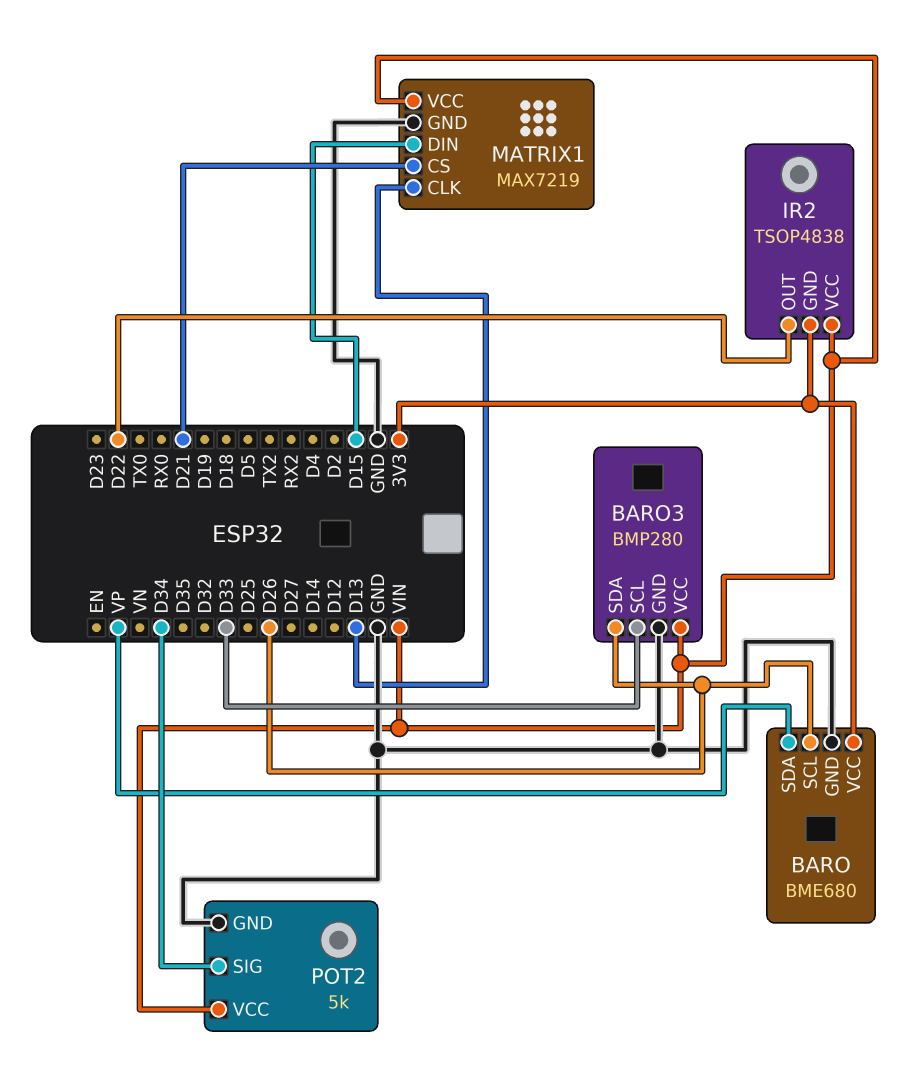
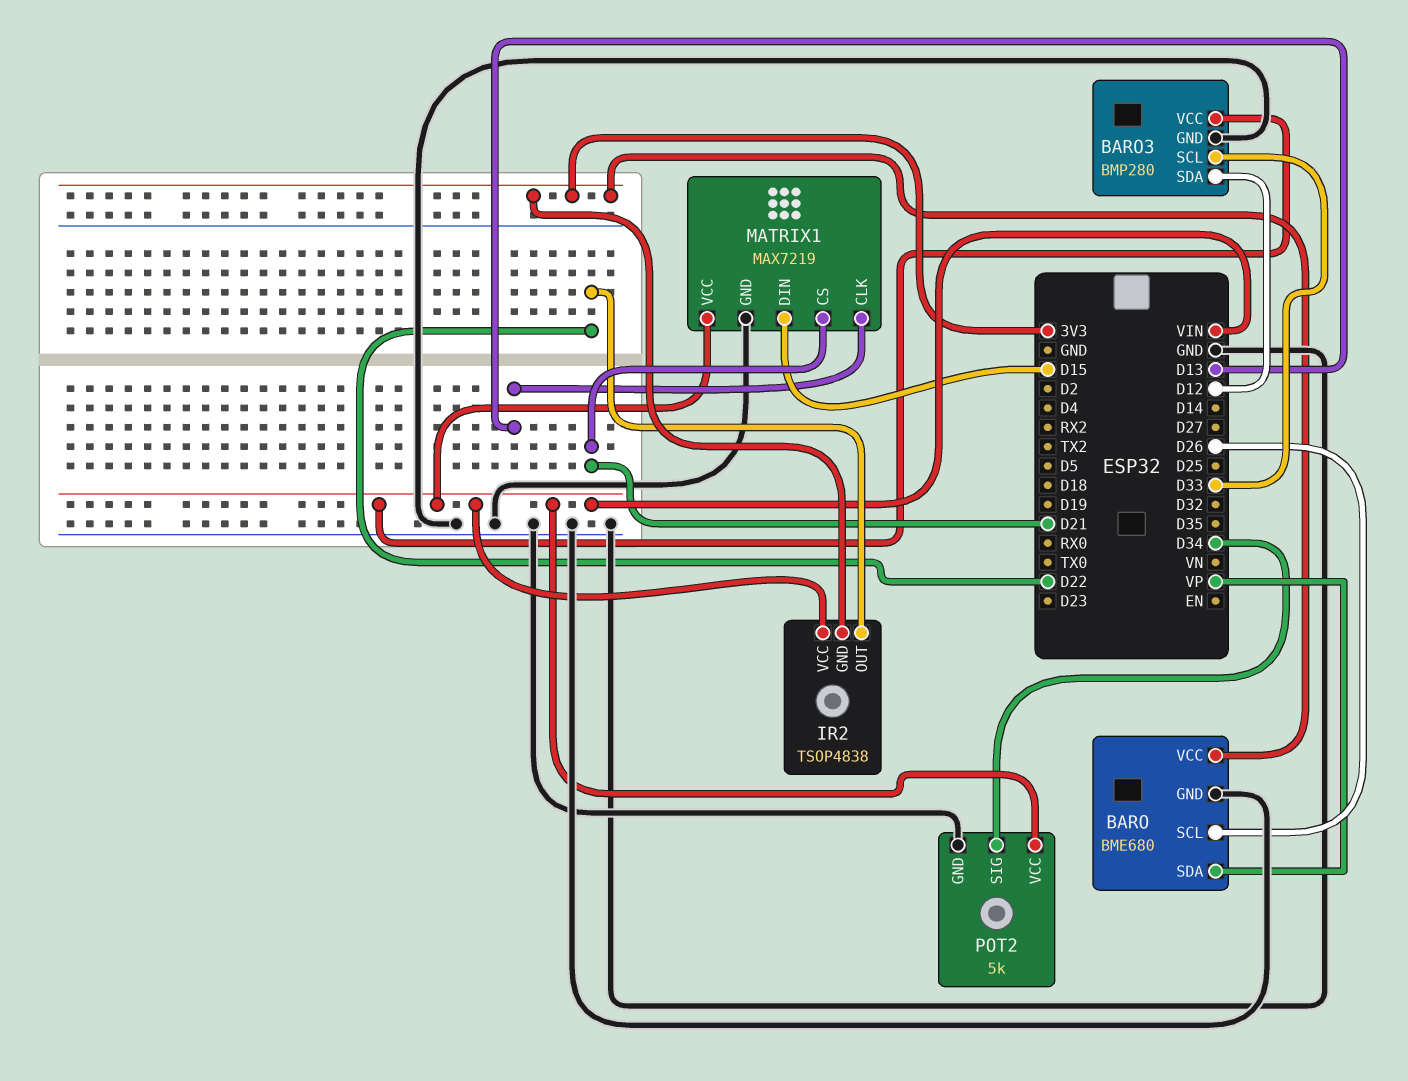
BARO3 pin SDA: D26 -> D12

